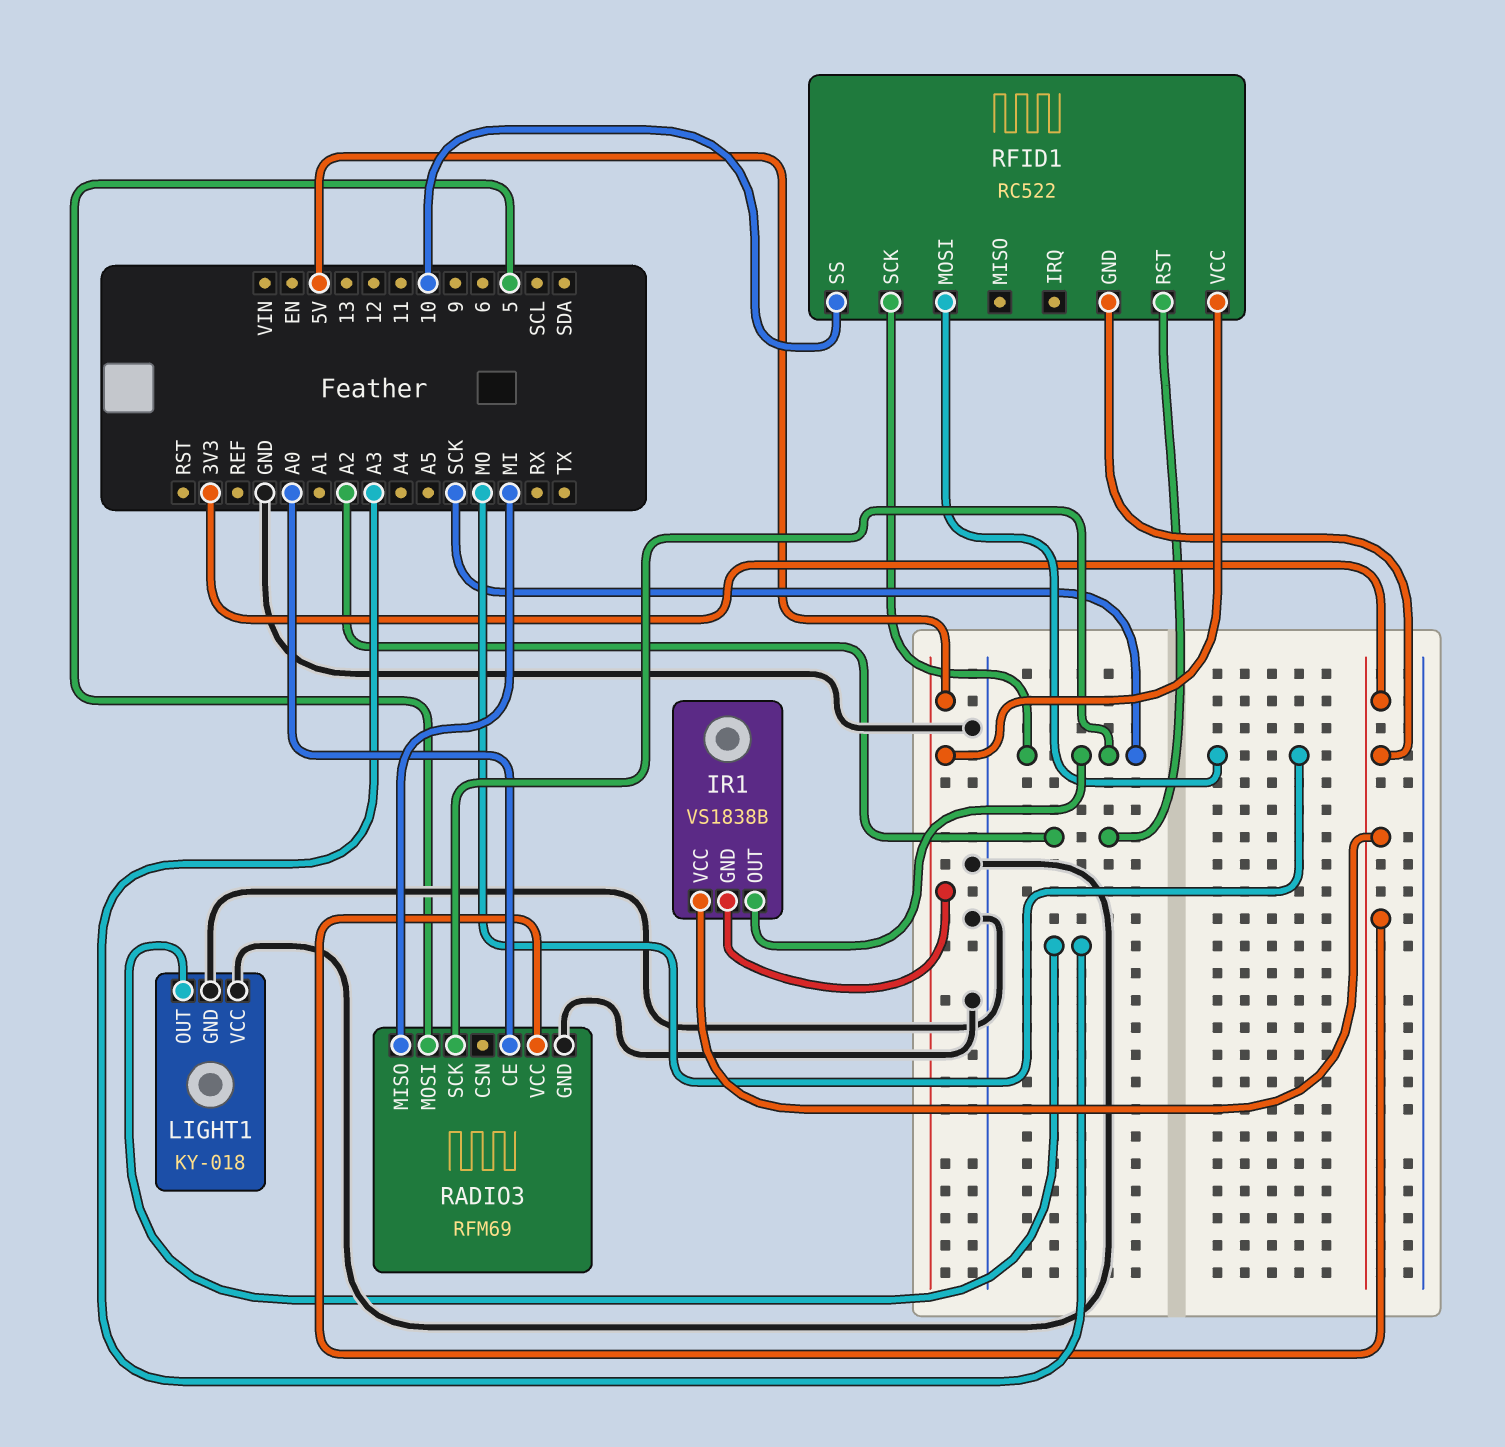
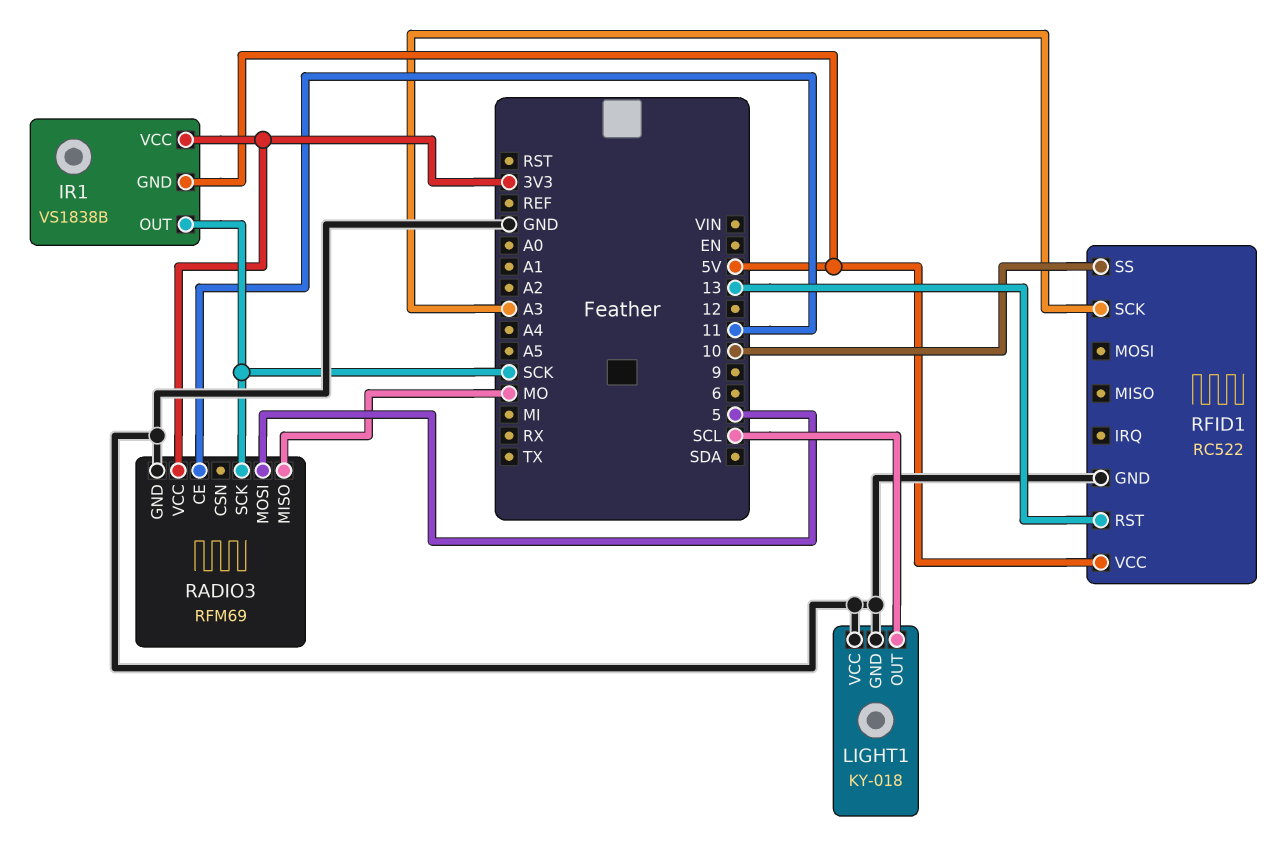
LIGHT1 pin OUT: A3 -> SCL
RADIO3 pin CE: A0 -> 11
RADIO3 pin MISO: MI -> MO
RFID1 pin GND: 3V3 -> GND
RFID1 pin MOSI: MO -> none
RFID1 pin RST: A2 -> 13
RFID1 pin SCK: SCK -> A3

